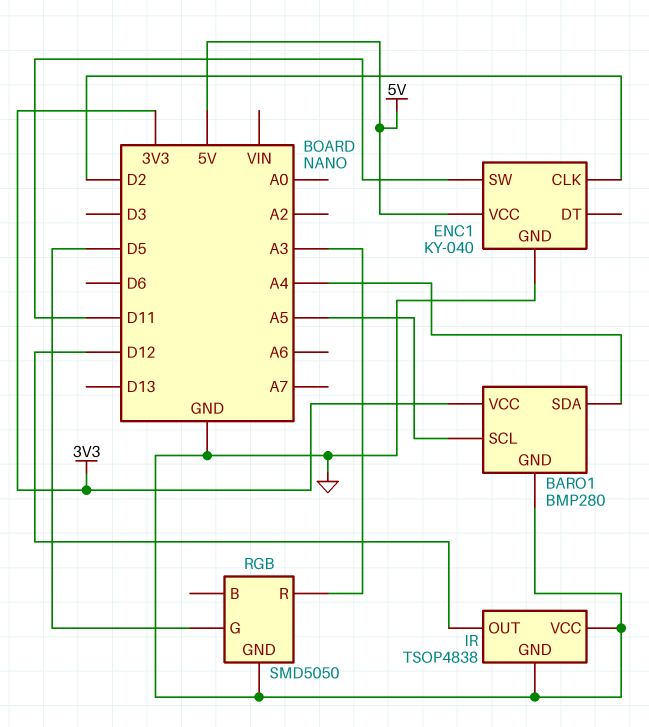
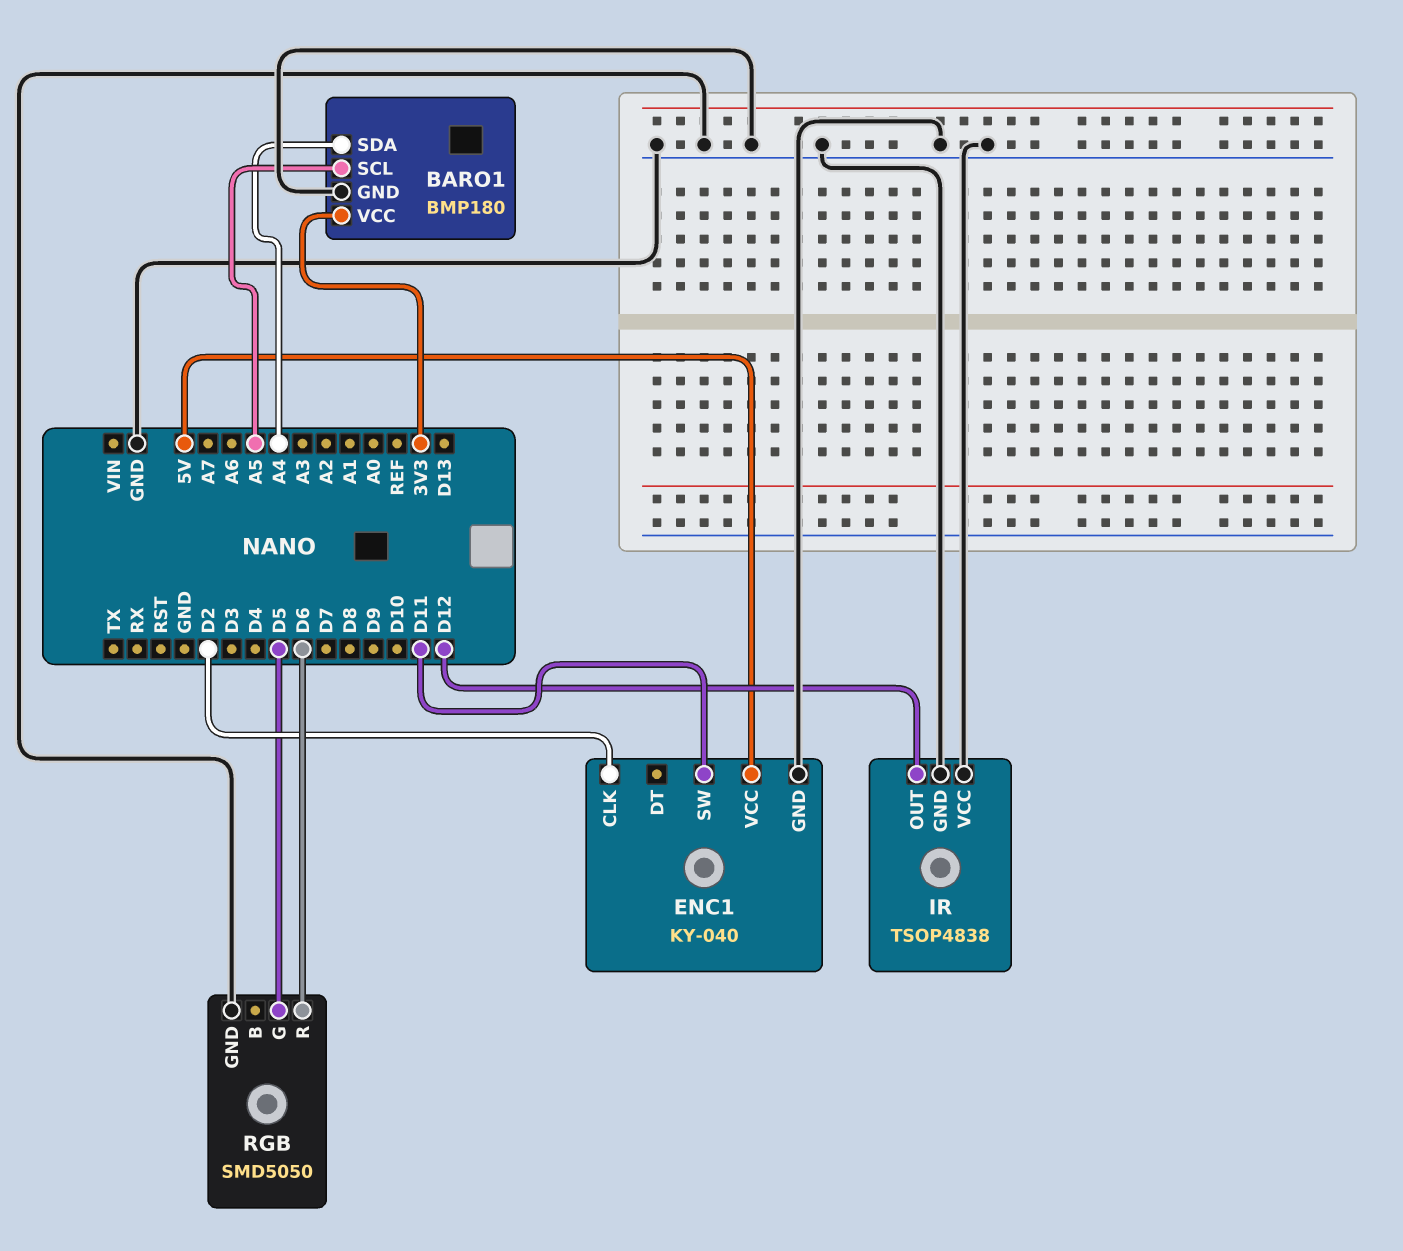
BARO1: BMP280 -> BMP180
RGB pin R: A3 -> D6

